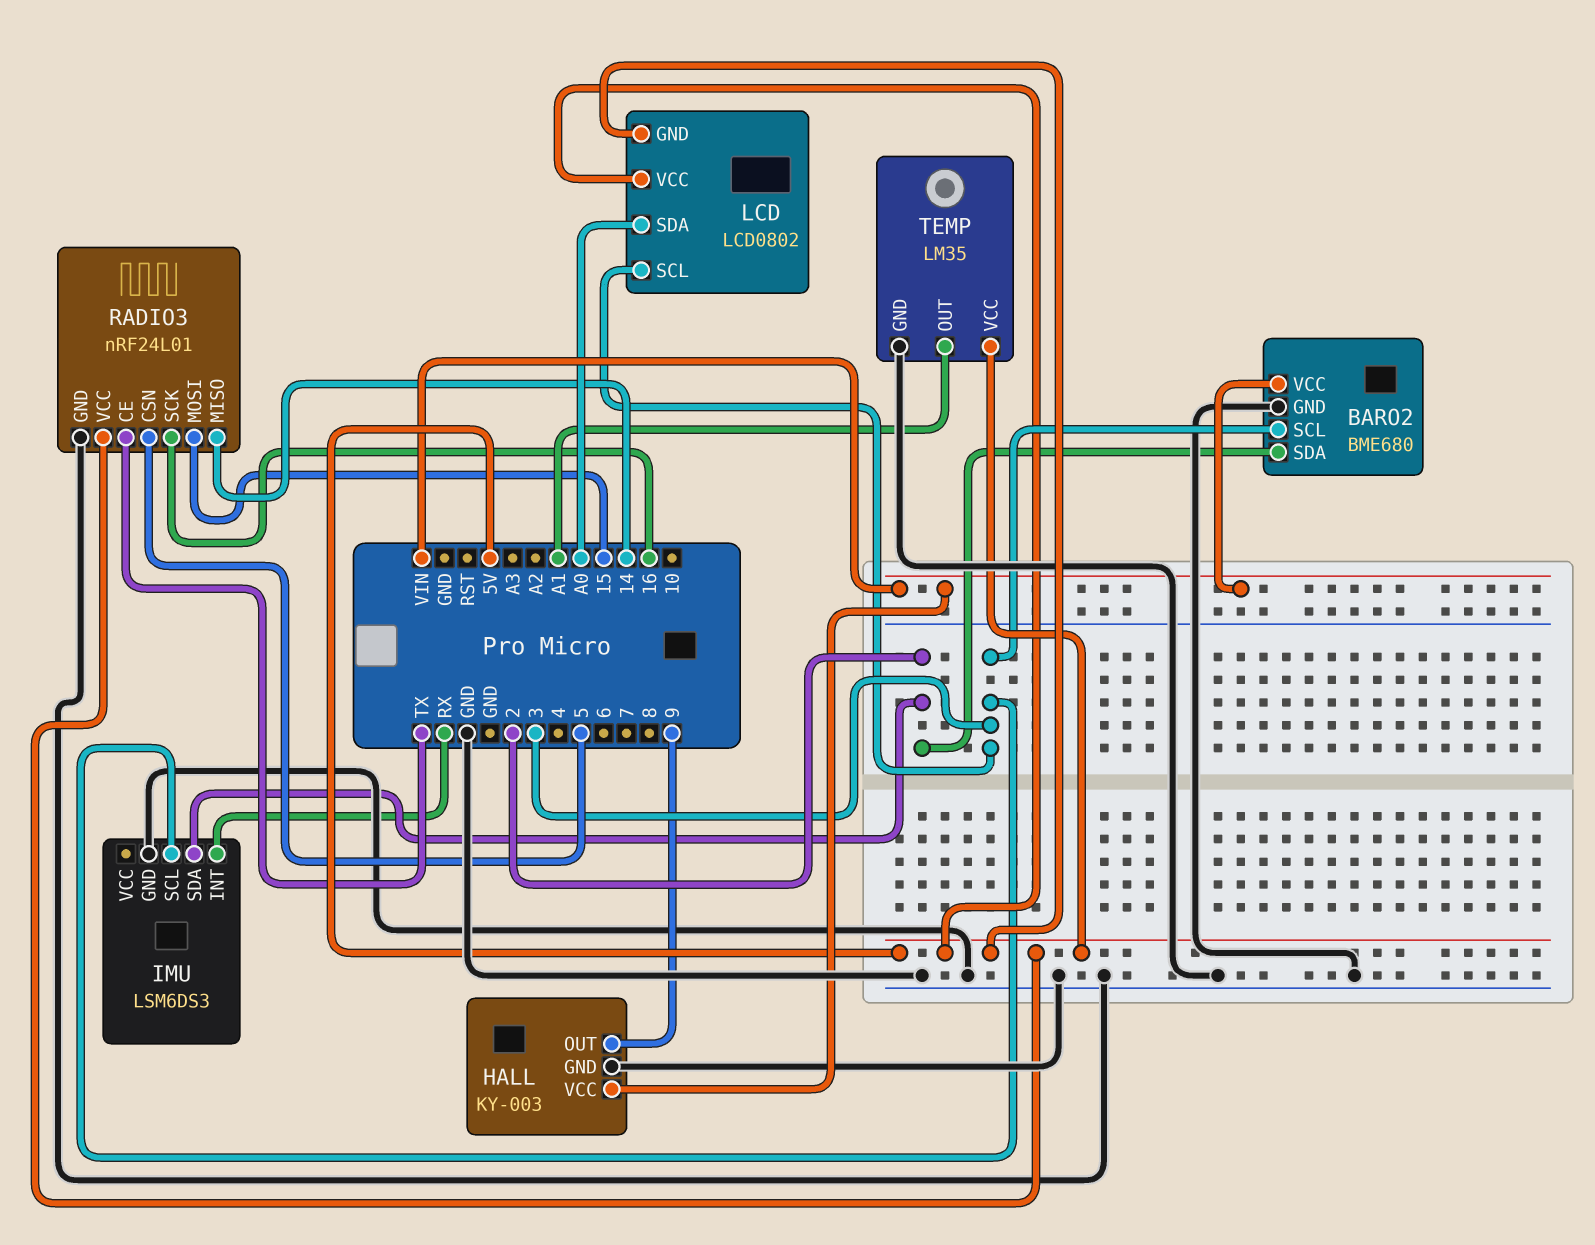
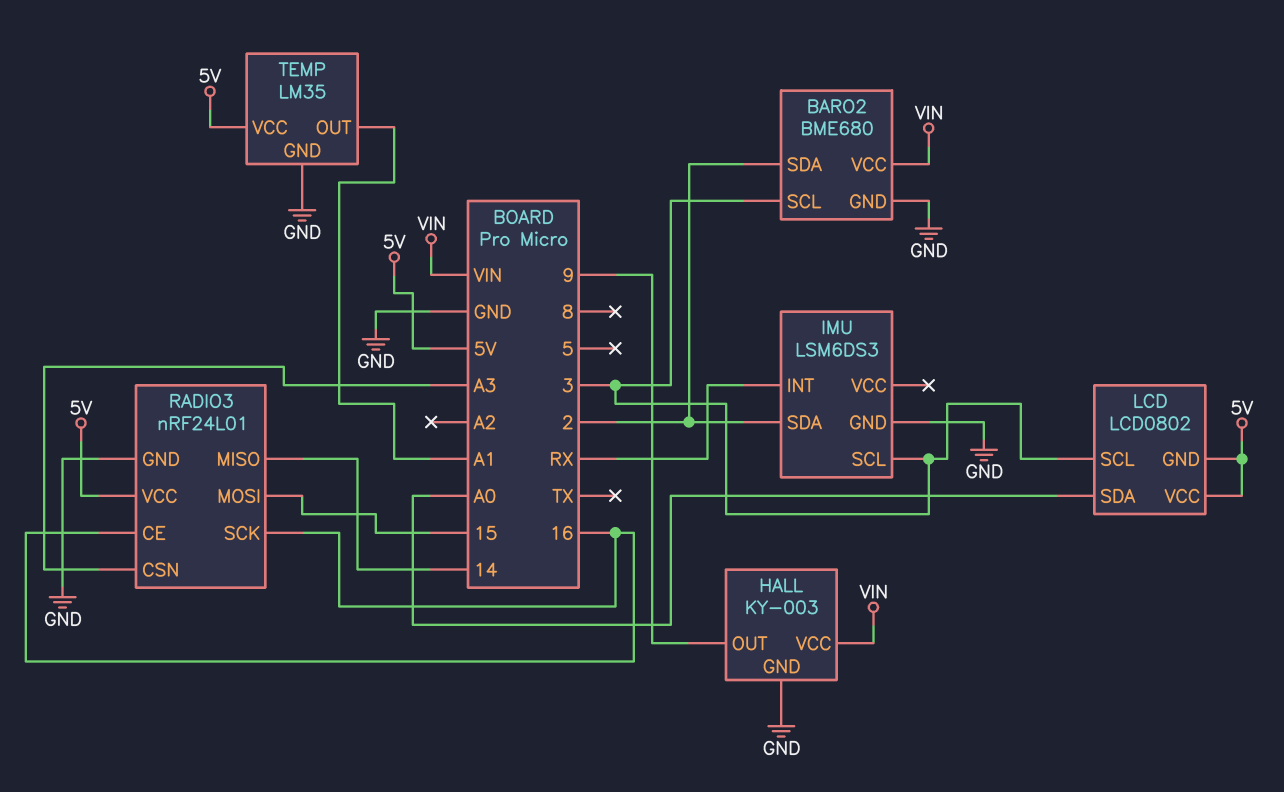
RADIO3 pin CE: TX -> 16
RADIO3 pin CSN: 5 -> A3

